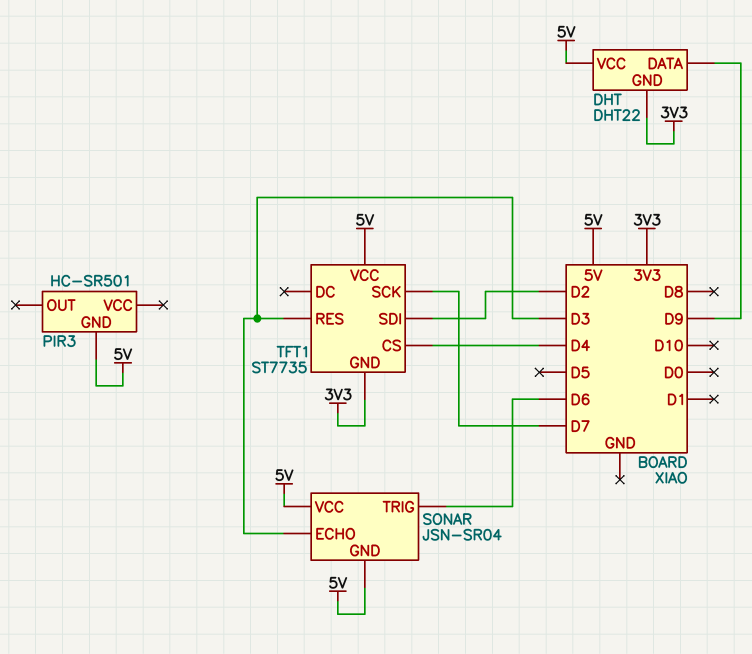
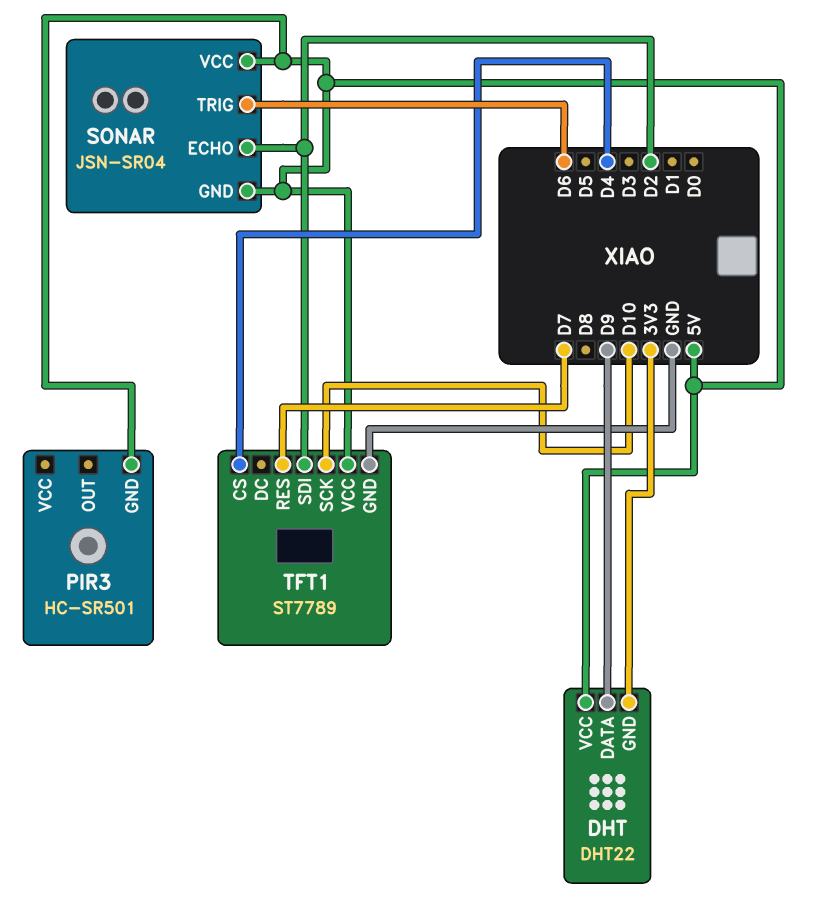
SONAR pin ECHO: D3 -> D2
TFT1: ST7735 -> ST7789
TFT1 pin GND: 3V3 -> GND
TFT1 pin RES: D3 -> D7
TFT1 pin SCK: D7 -> D10

